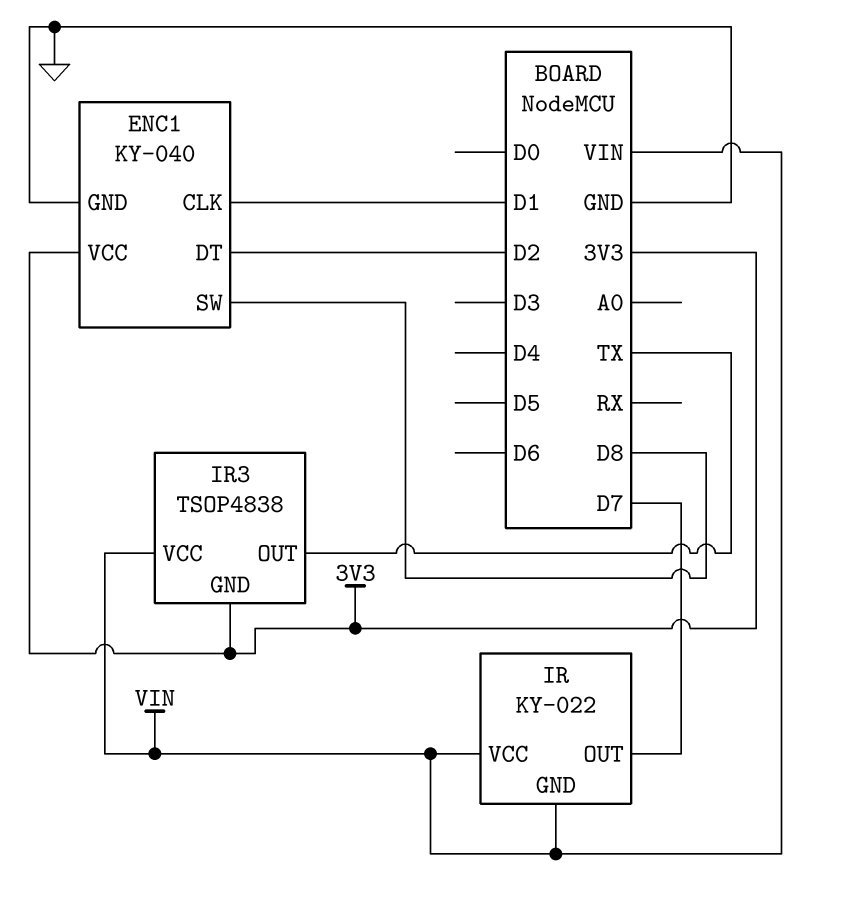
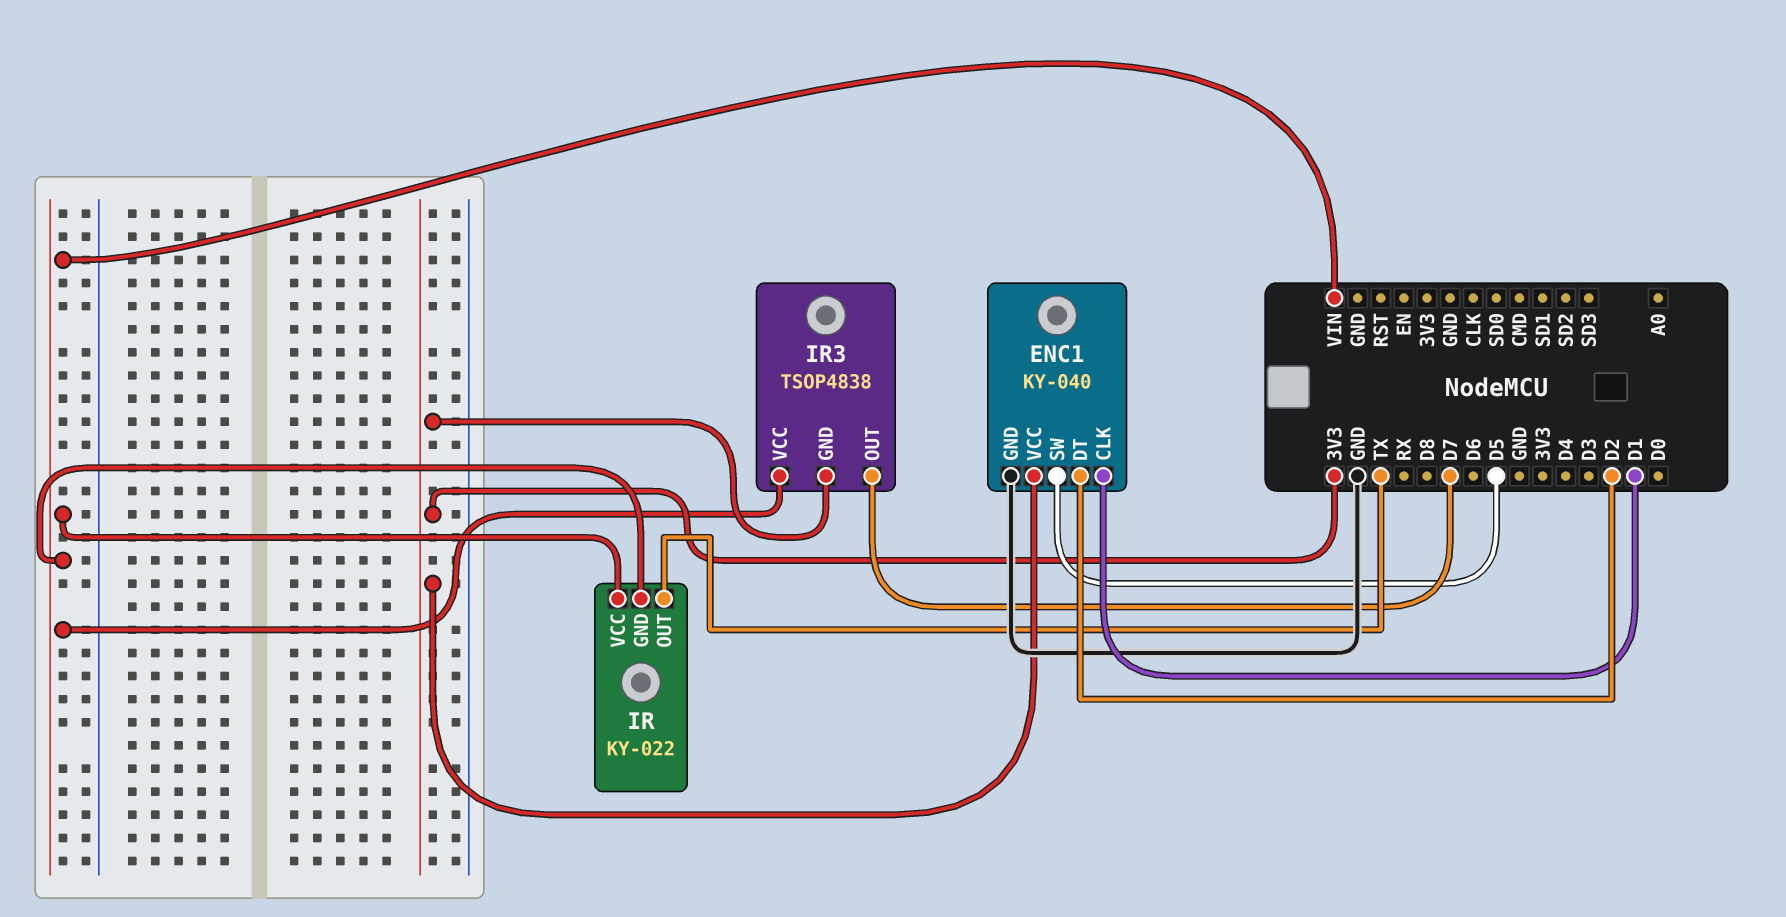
ENC1 pin SW: D8 -> D5
IR pin OUT: D7 -> TX
IR3 pin OUT: TX -> D7

